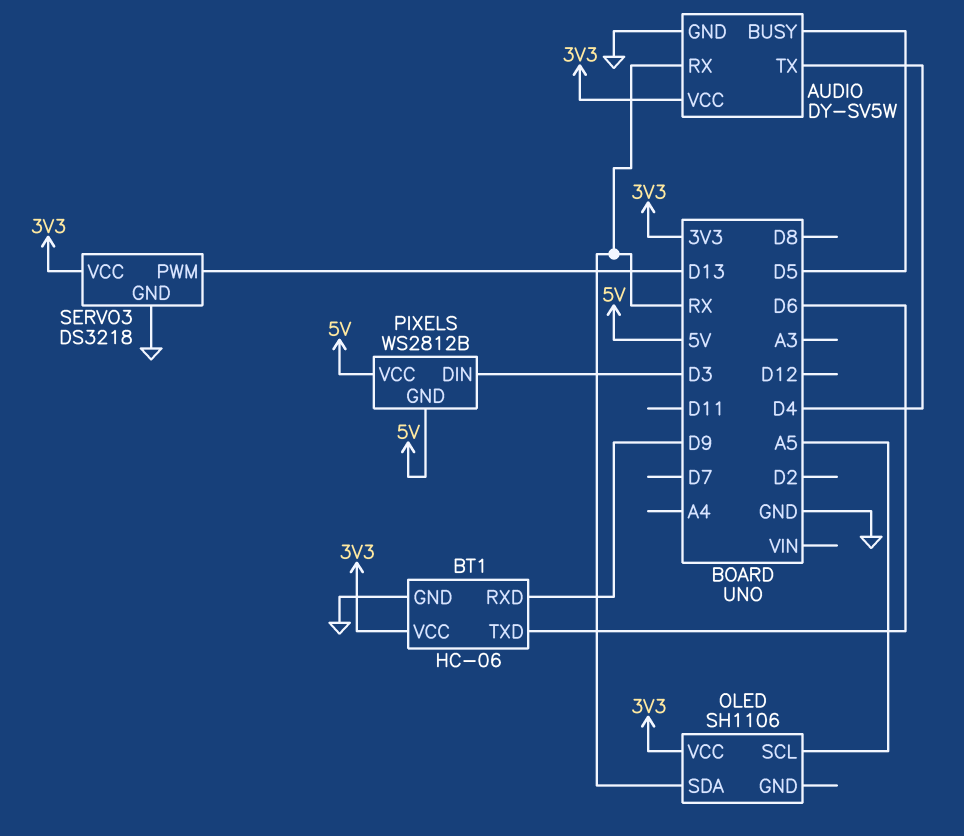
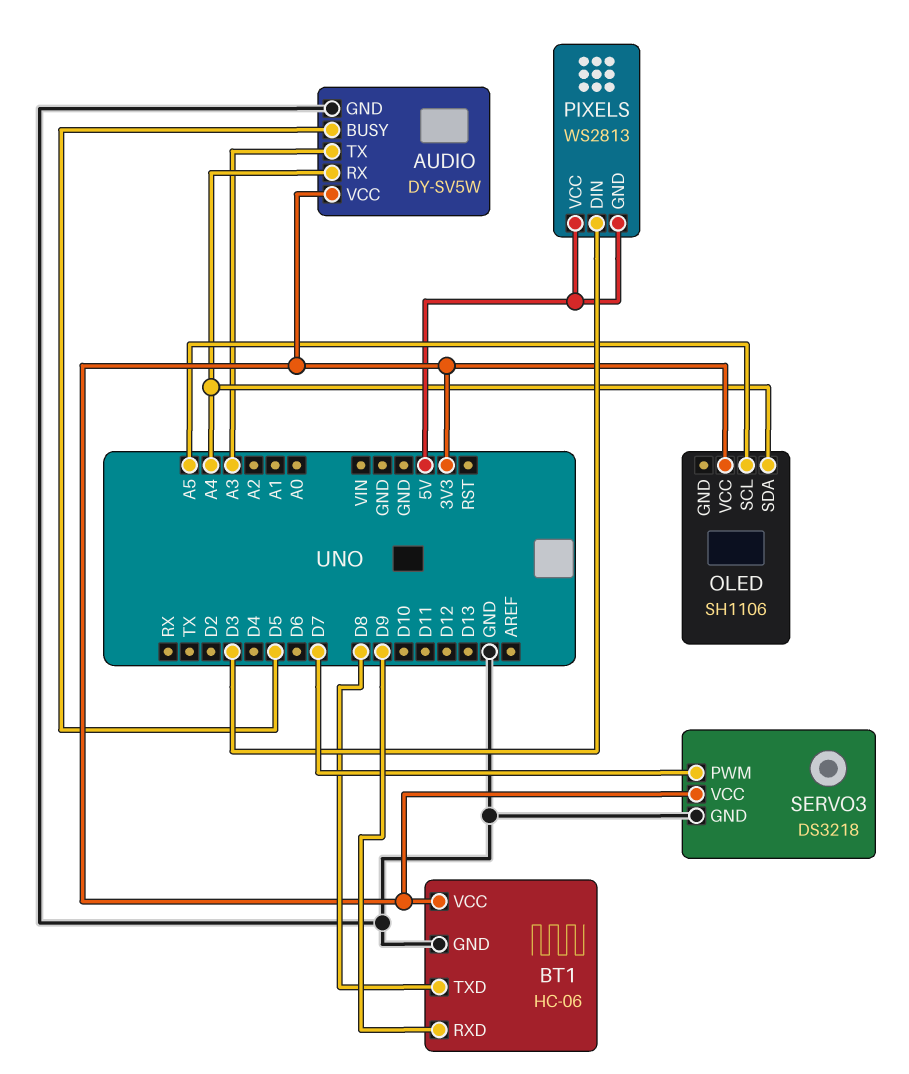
AUDIO pin RX: RX -> A4
AUDIO pin TX: D4 -> A3
BT1 pin TXD: D6 -> D8
OLED pin SDA: RX -> A4
PIXELS: WS2812B -> WS2813
SERVO3 pin PWM: D13 -> D7

